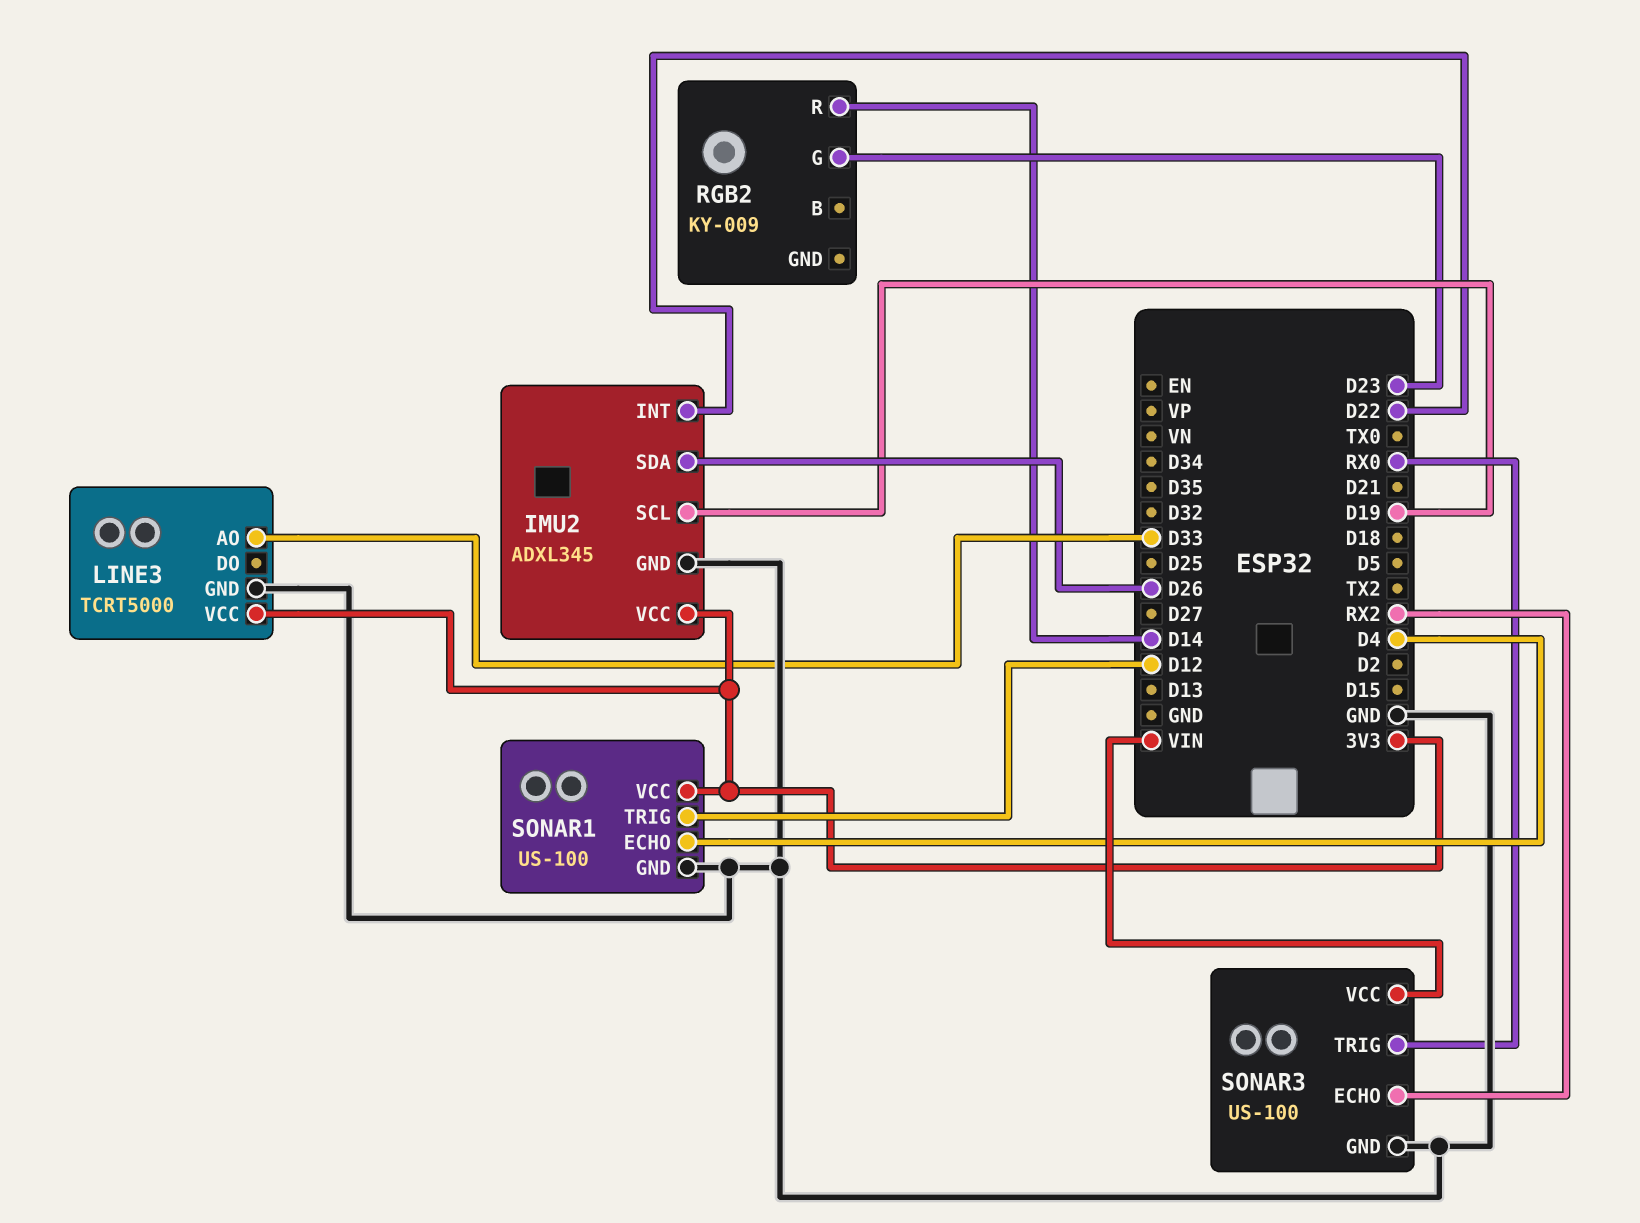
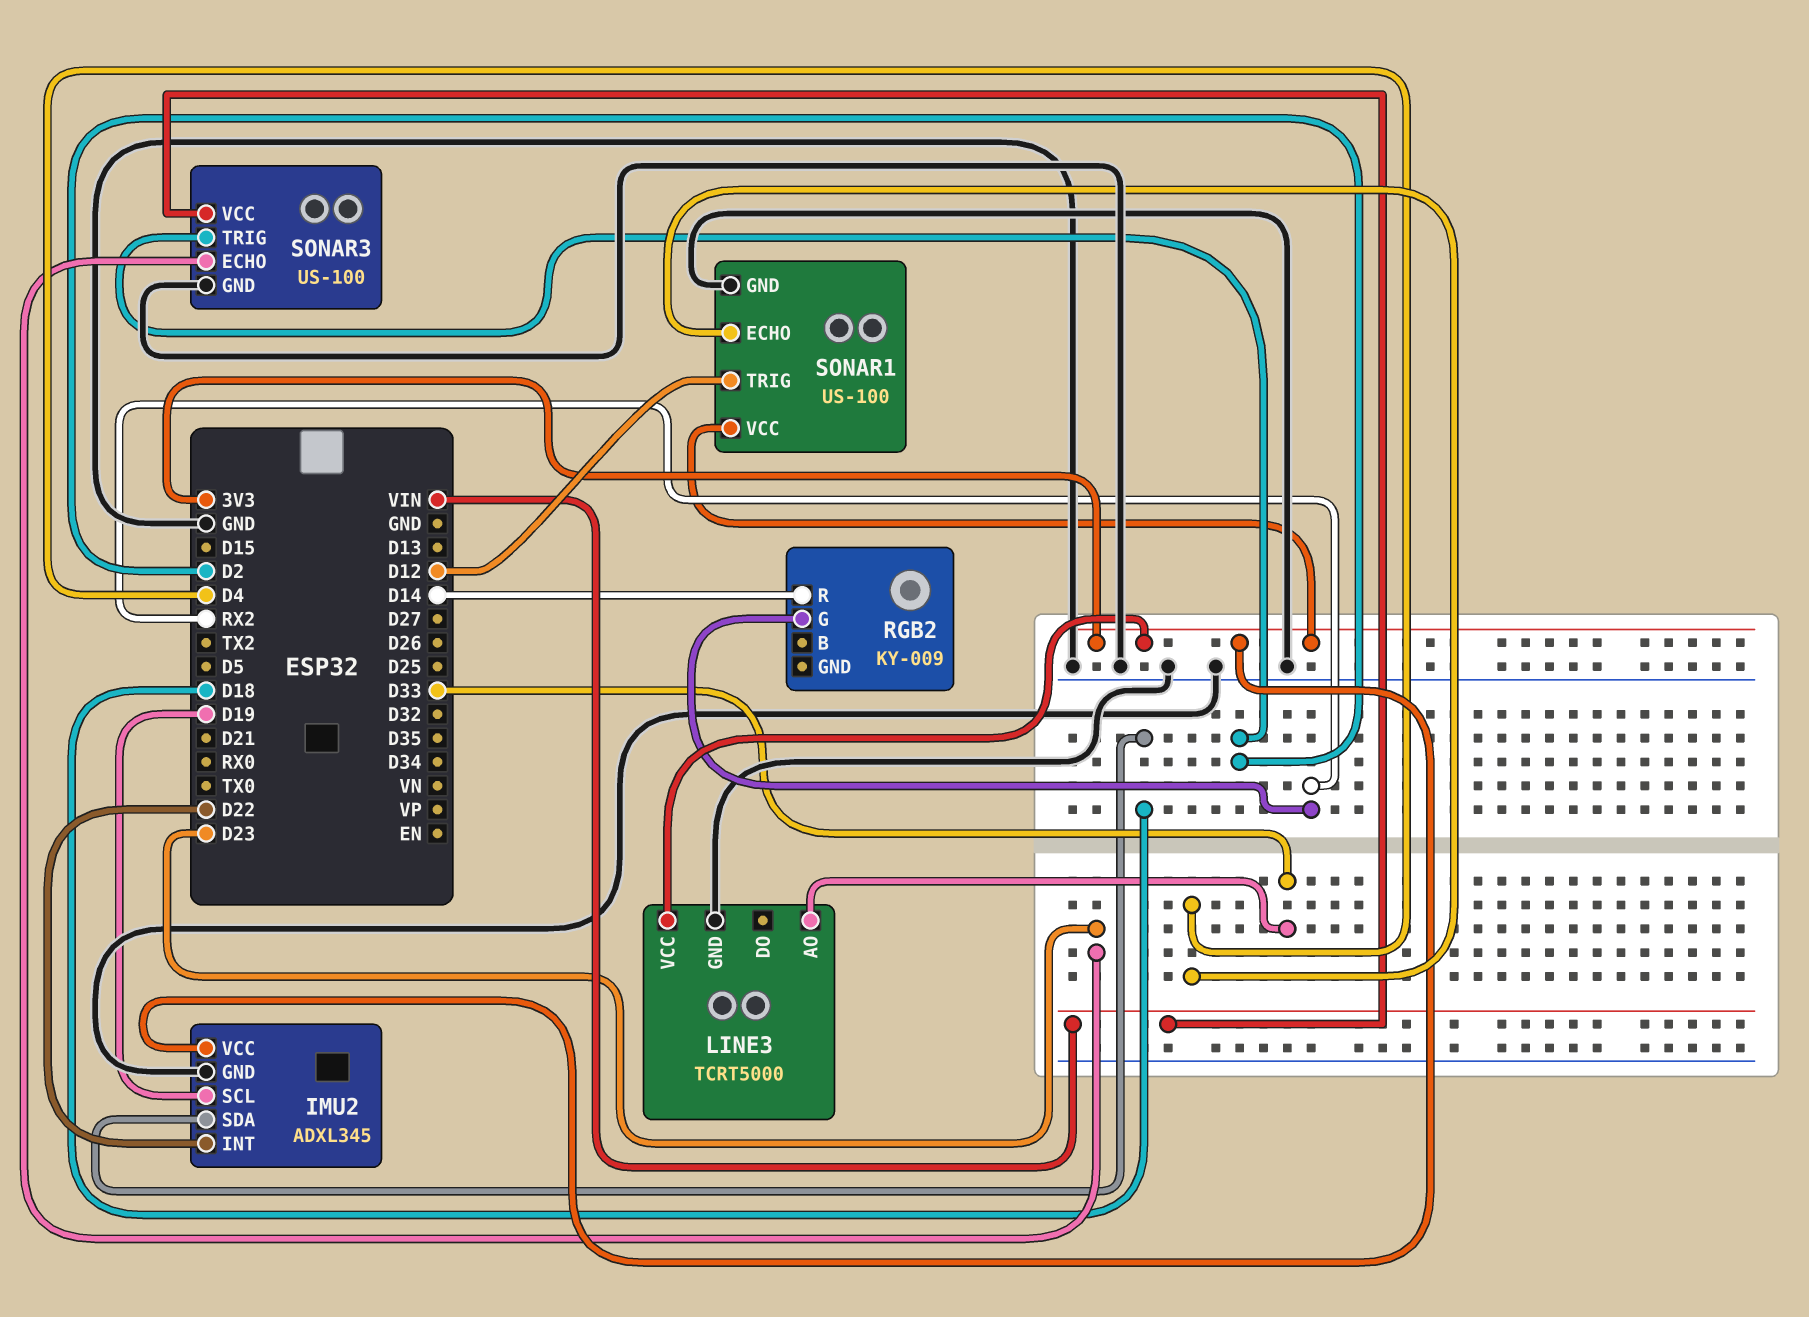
IMU2 pin SDA: D26 -> D18
RGB2 pin G: D23 -> RX2
SONAR3 pin ECHO: RX2 -> D23
SONAR3 pin TRIG: RX0 -> D2

